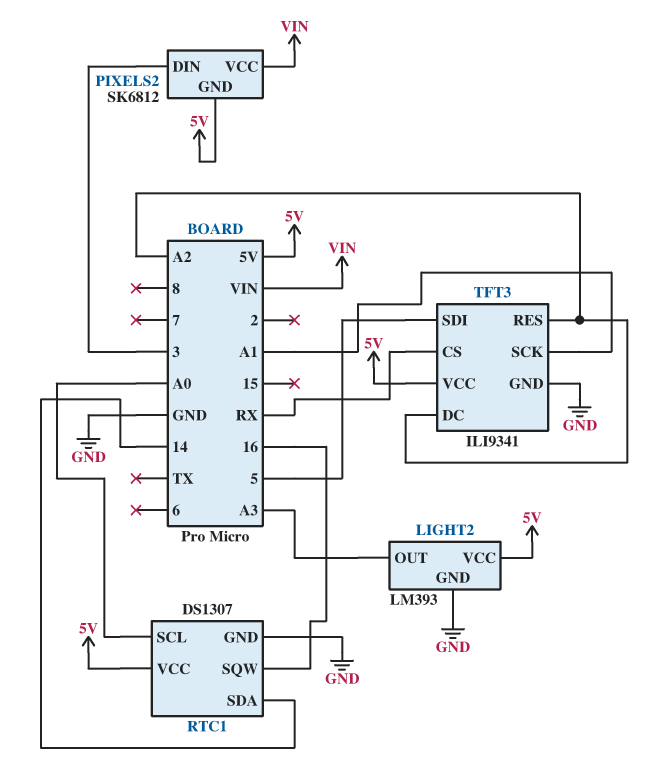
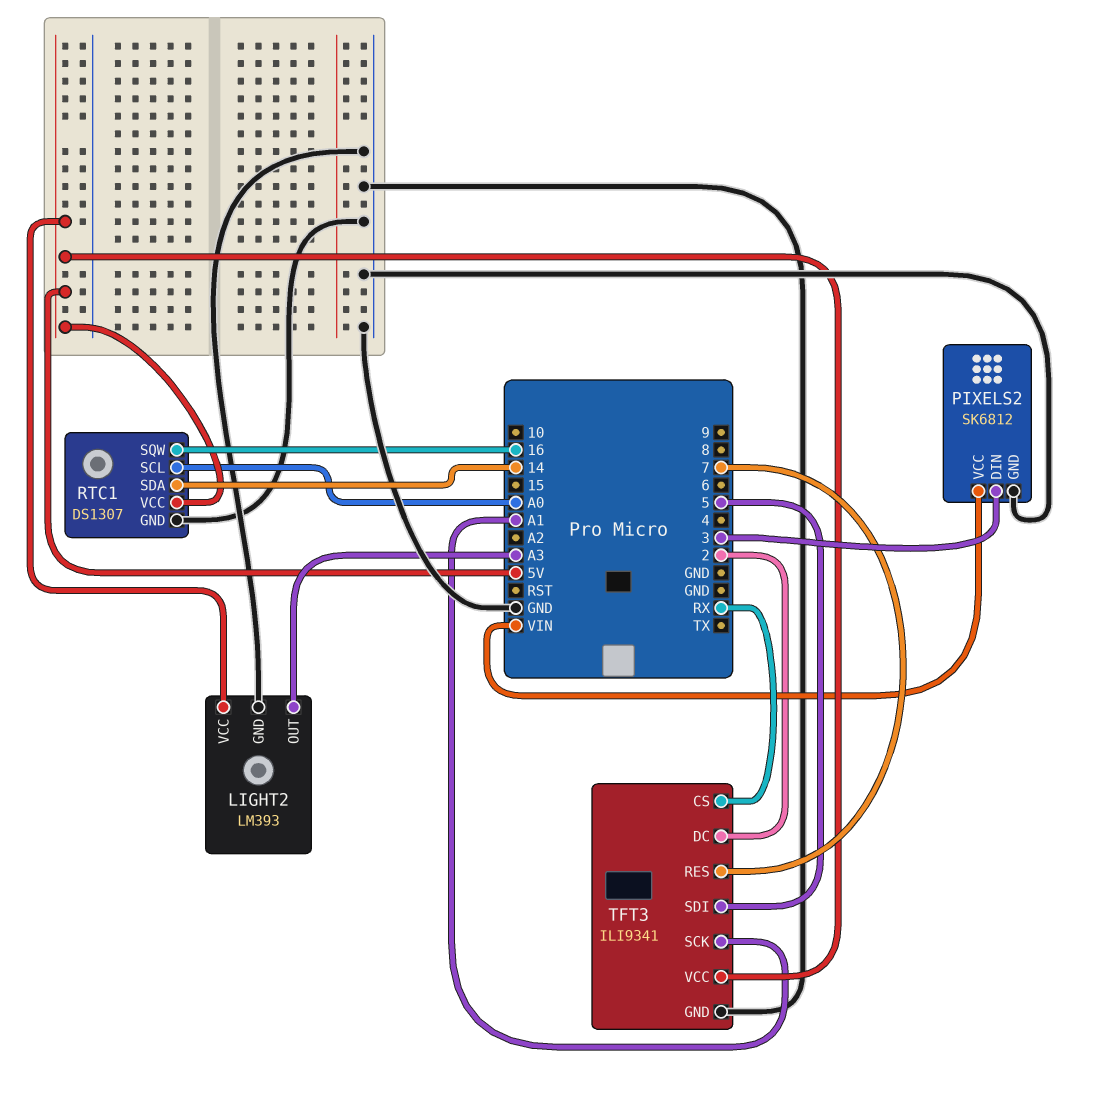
PIXELS2 pin GND: 5V -> GND
TFT3 pin DC: A2 -> 2
TFT3 pin RES: A2 -> 7

